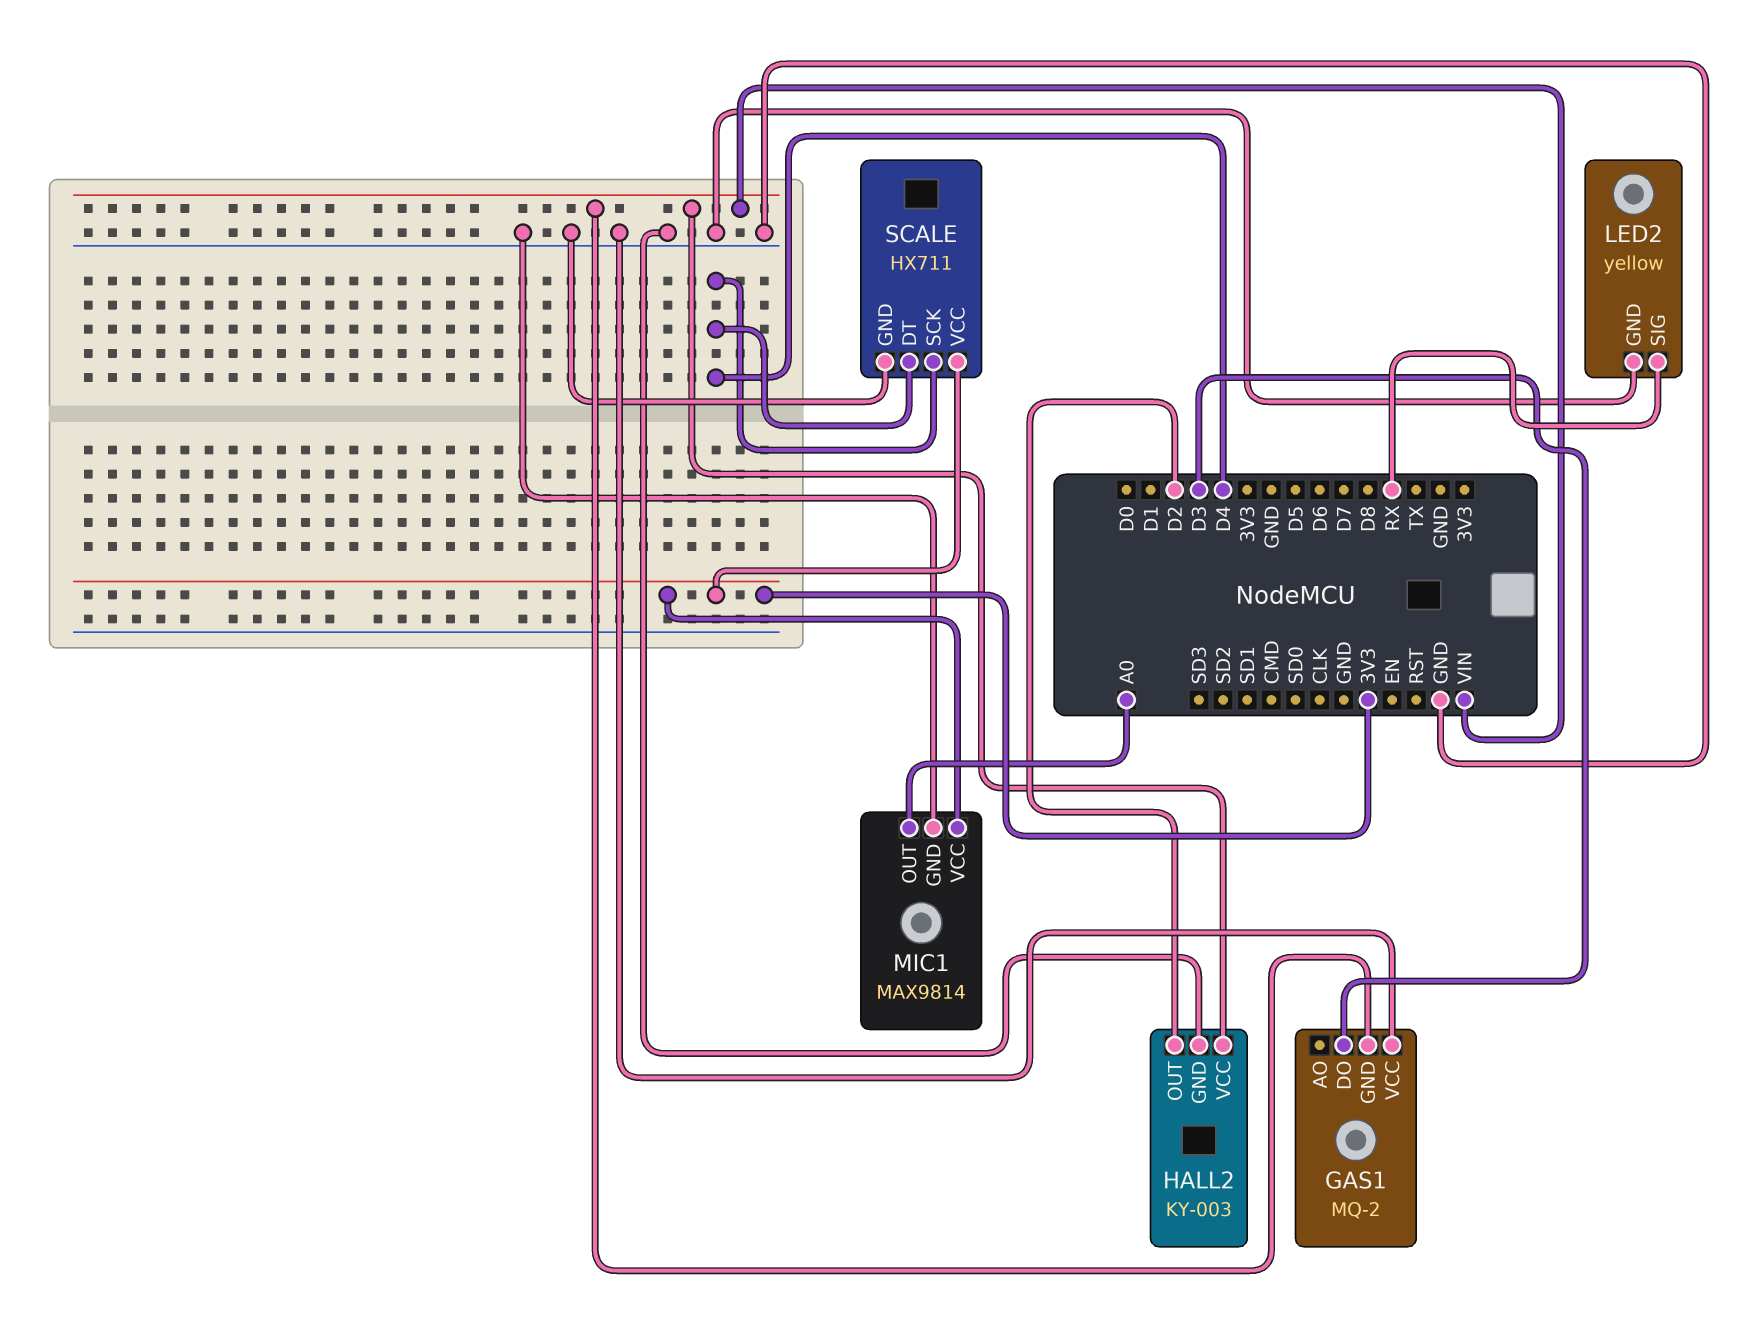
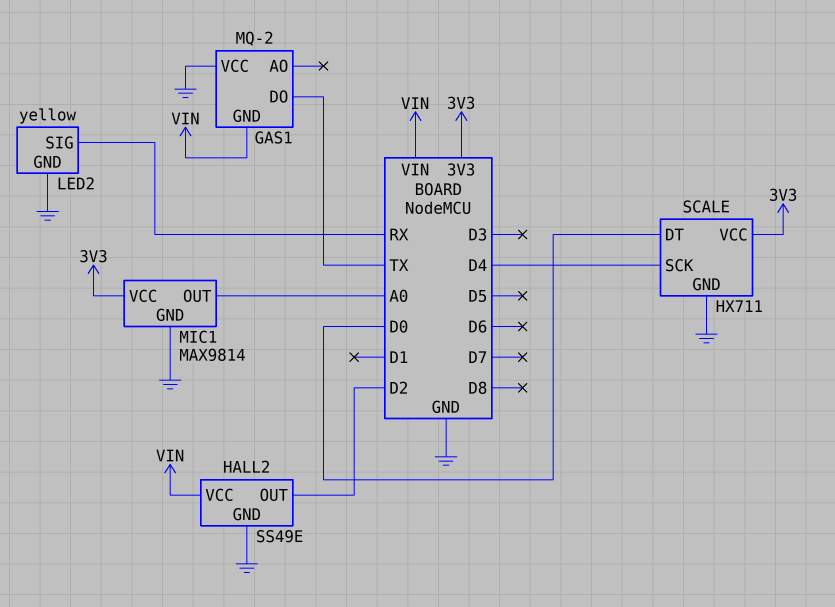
GAS1 pin DO: D3 -> TX
HALL2: KY-003 -> SS49E
SCALE pin DT: D4 -> D0

